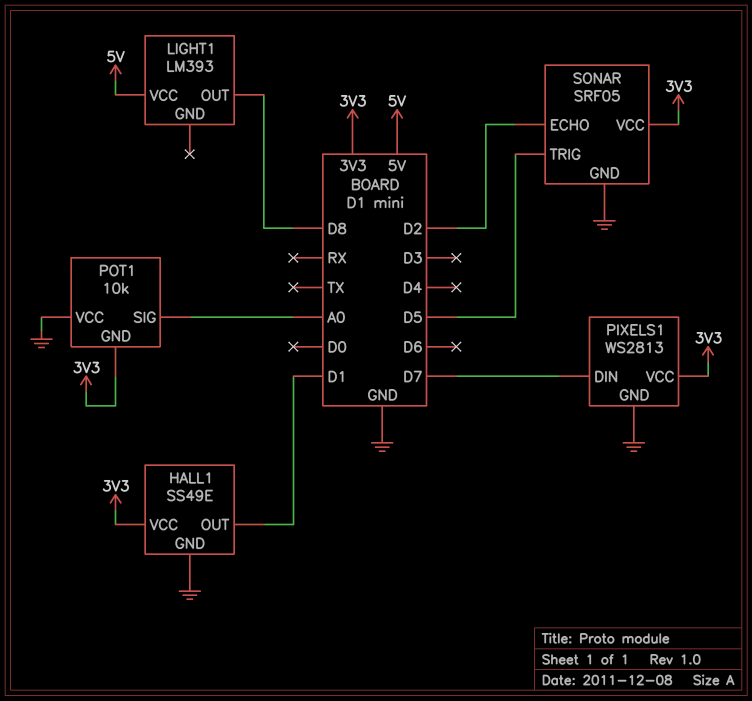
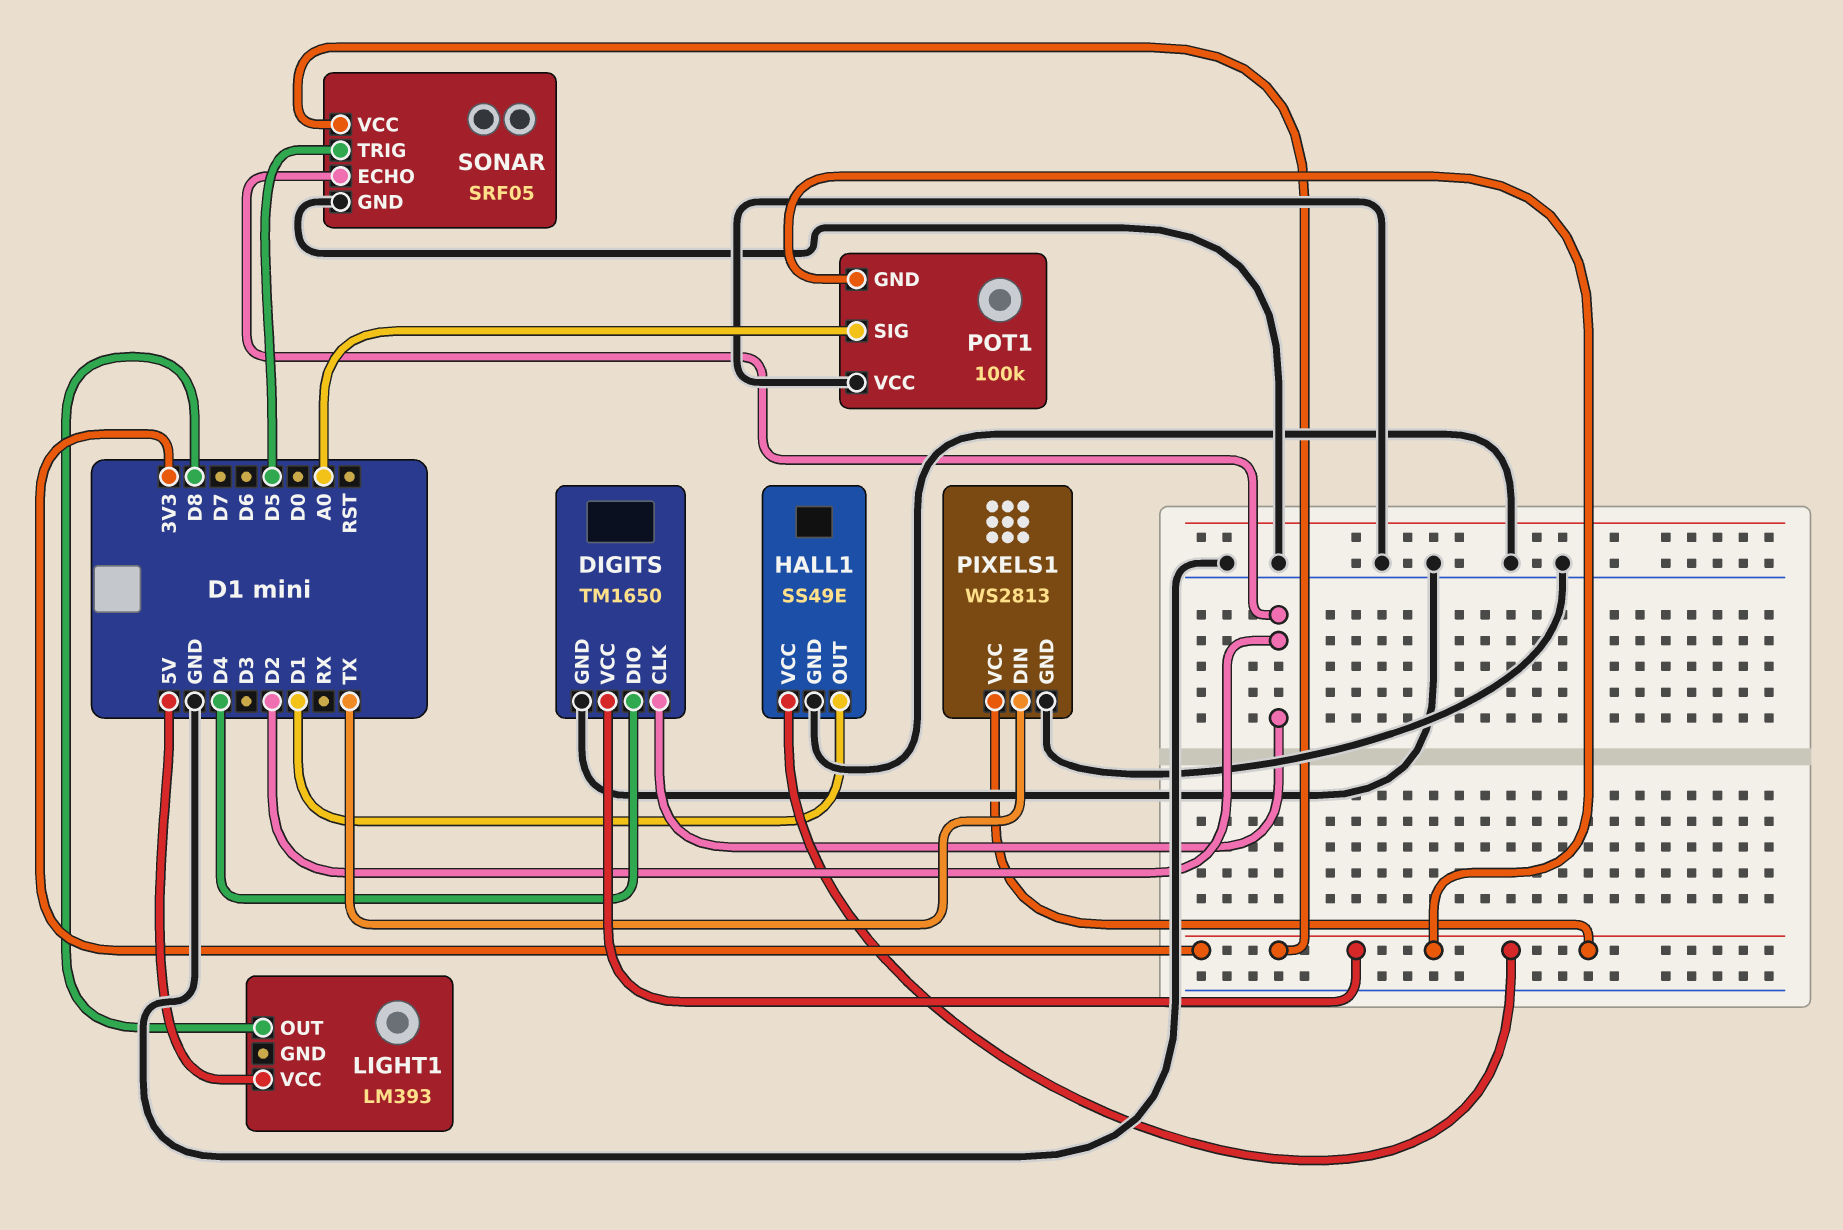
DIGITS: none -> TM1650
DIGITS pin CLK: none -> D2
DIGITS pin DIO: none -> D4
DIGITS pin GND: none -> GND
DIGITS pin VCC: none -> 3V3
PIXELS1 pin DIN: D7 -> TX
POT1: 10k -> 100k

